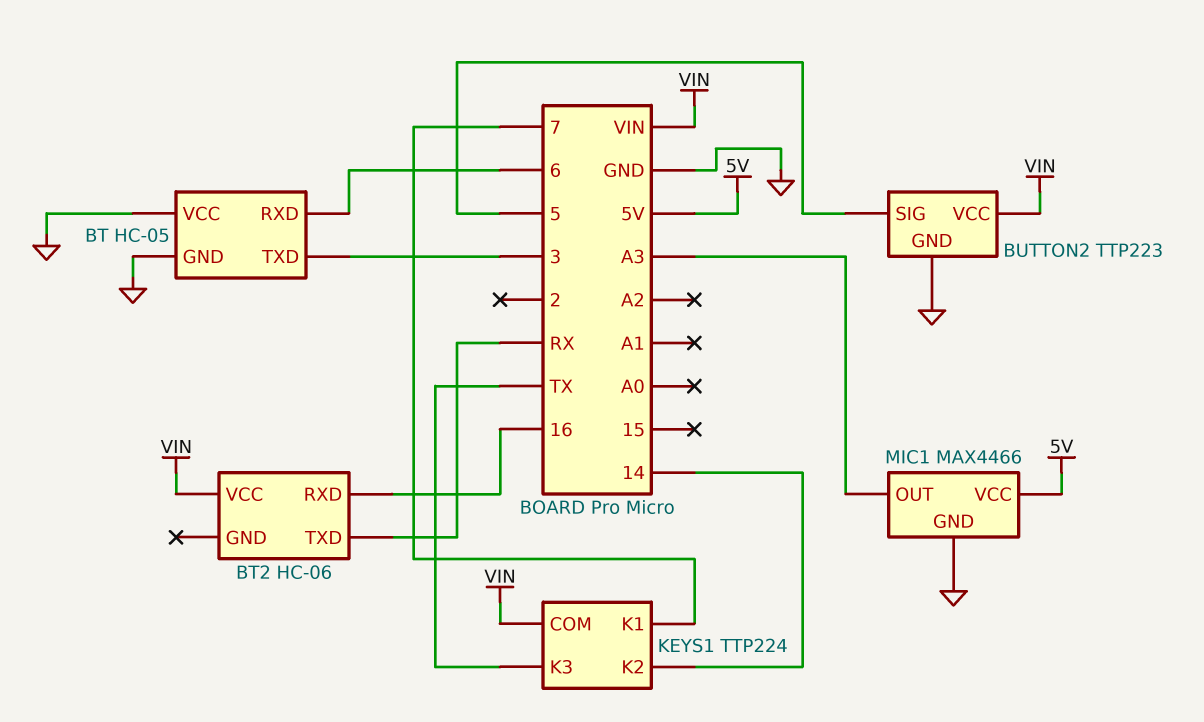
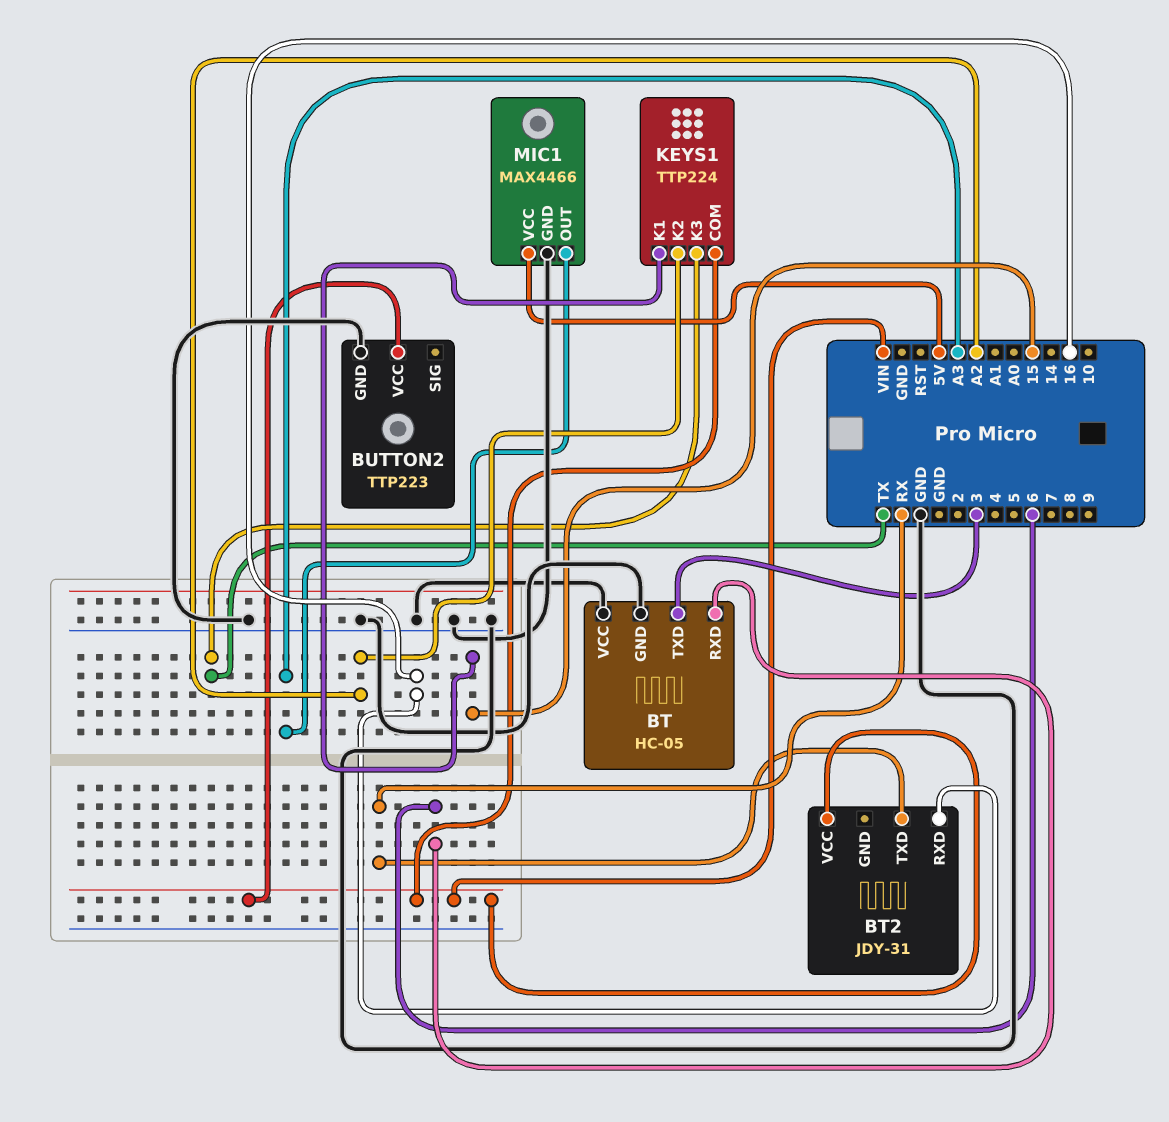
BT2: HC-06 -> JDY-31
BUTTON2 pin SIG: 5 -> none
KEYS1 pin K1: 7 -> 15
KEYS1 pin K2: 14 -> A2

